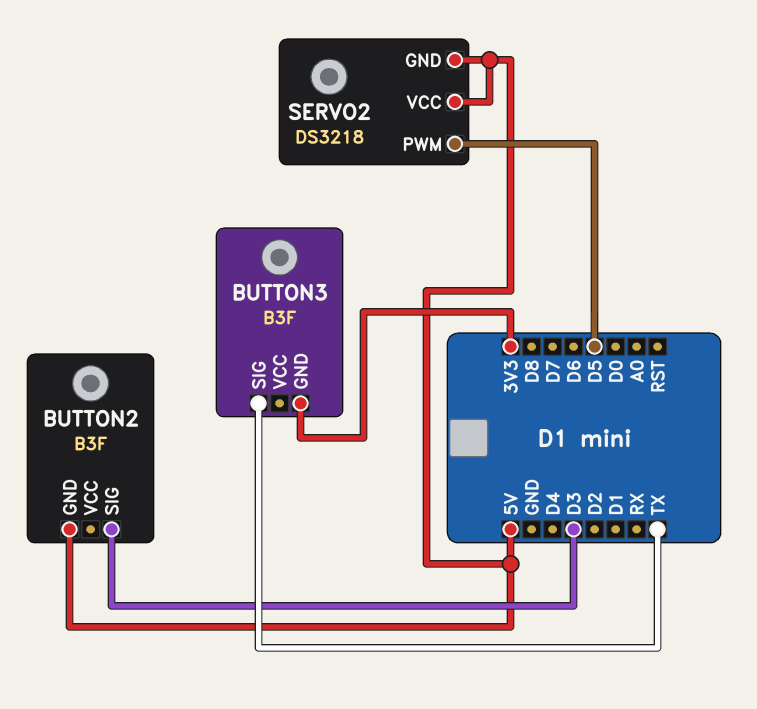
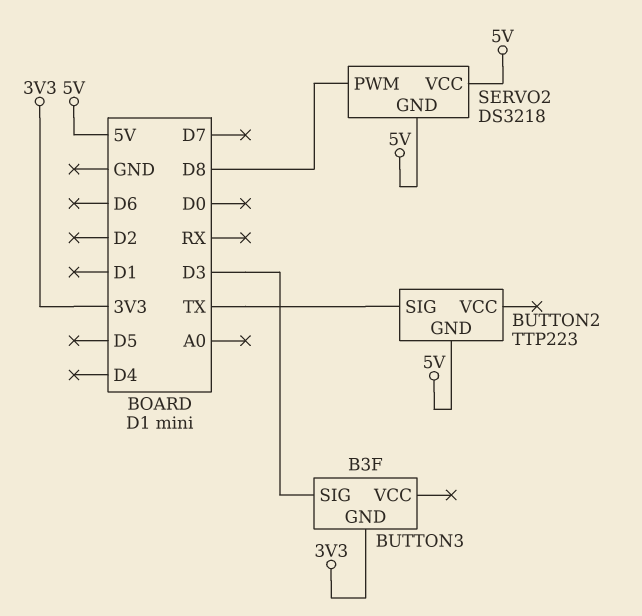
BUTTON2: B3F -> TTP223
BUTTON2 pin SIG: D3 -> TX
BUTTON3 pin SIG: TX -> D3
SERVO2 pin PWM: D5 -> D8

